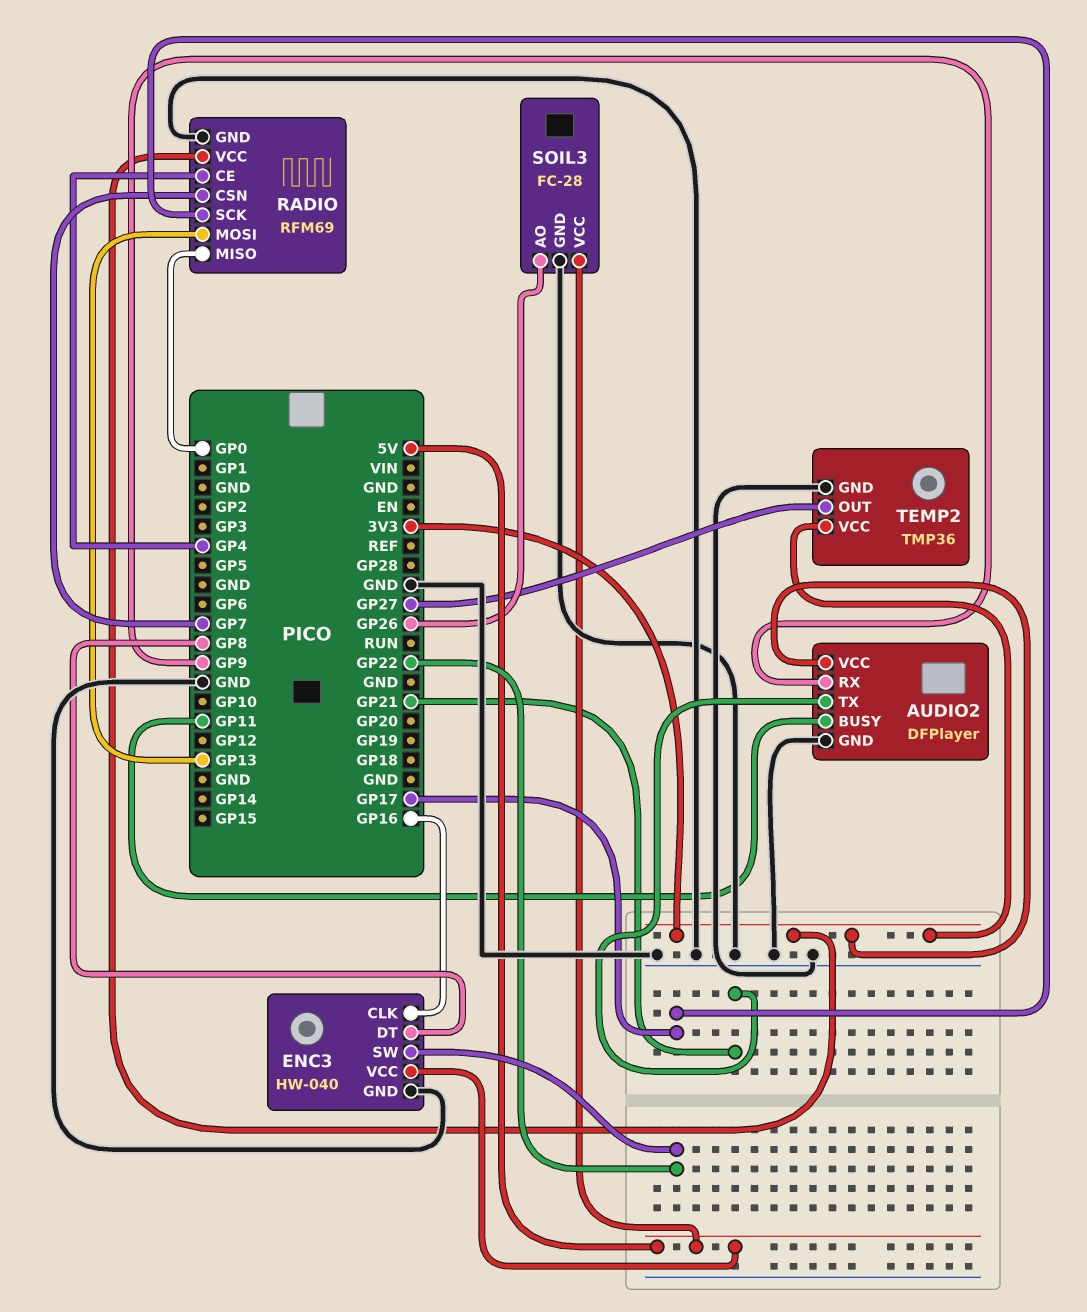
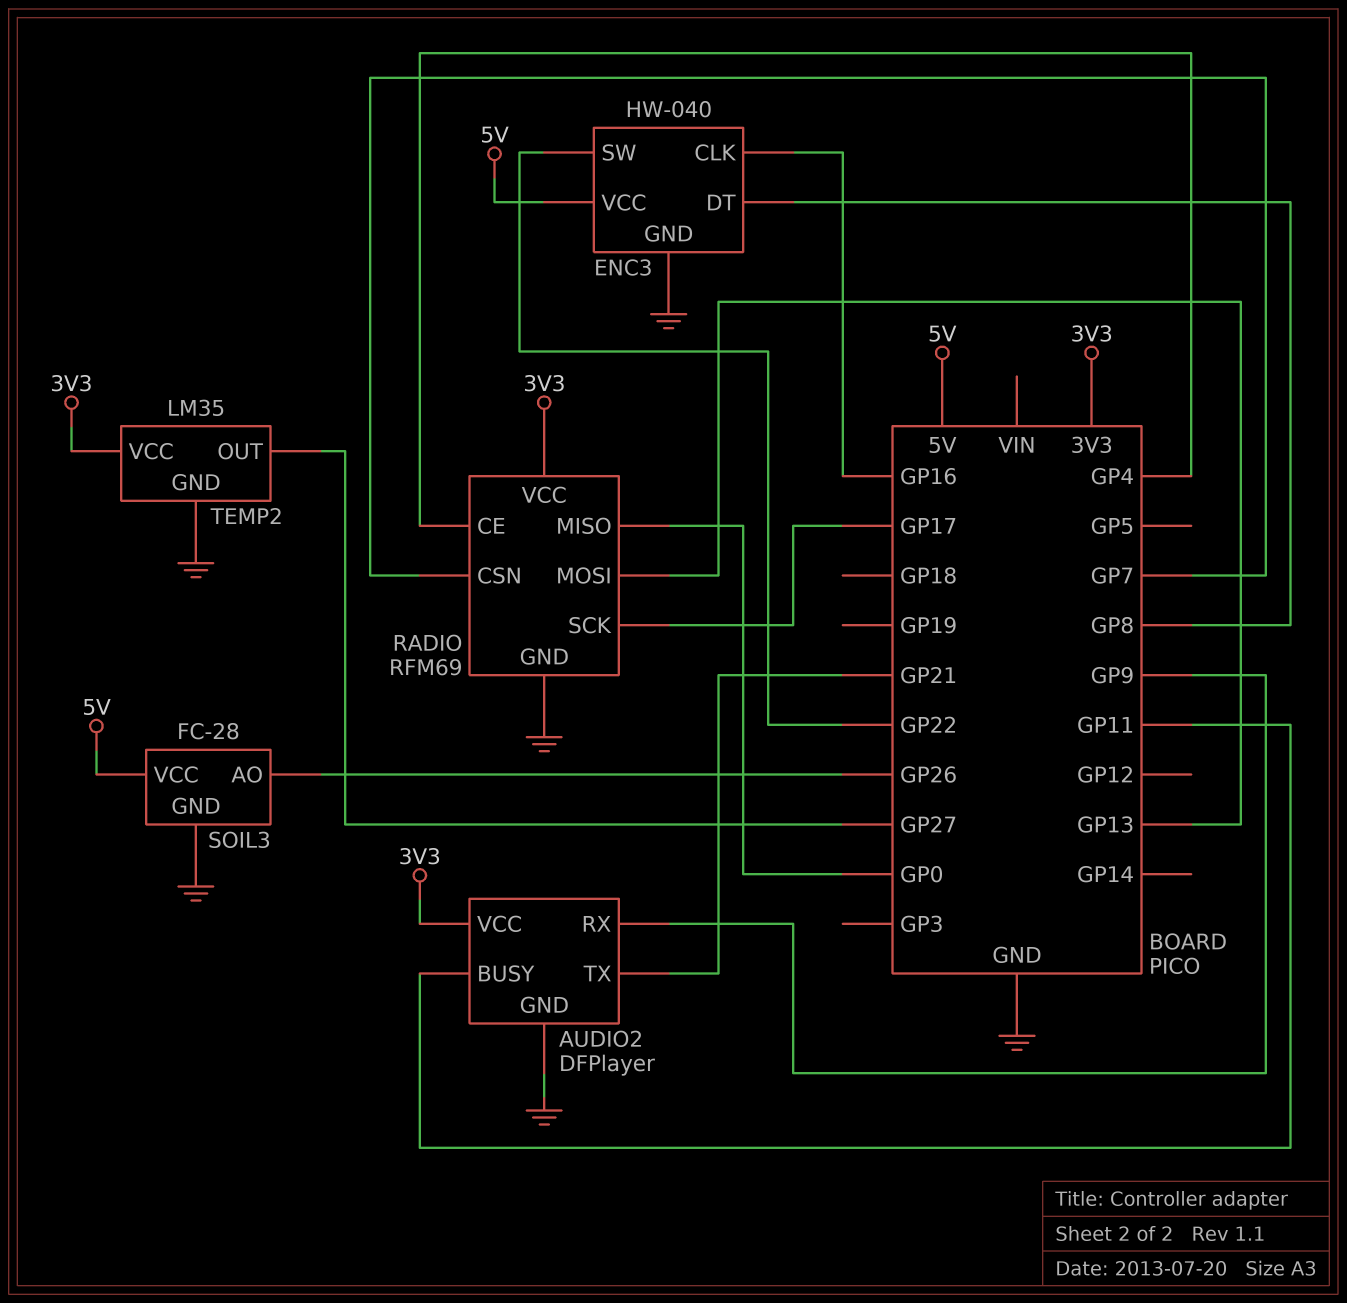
TEMP2: TMP36 -> LM35

